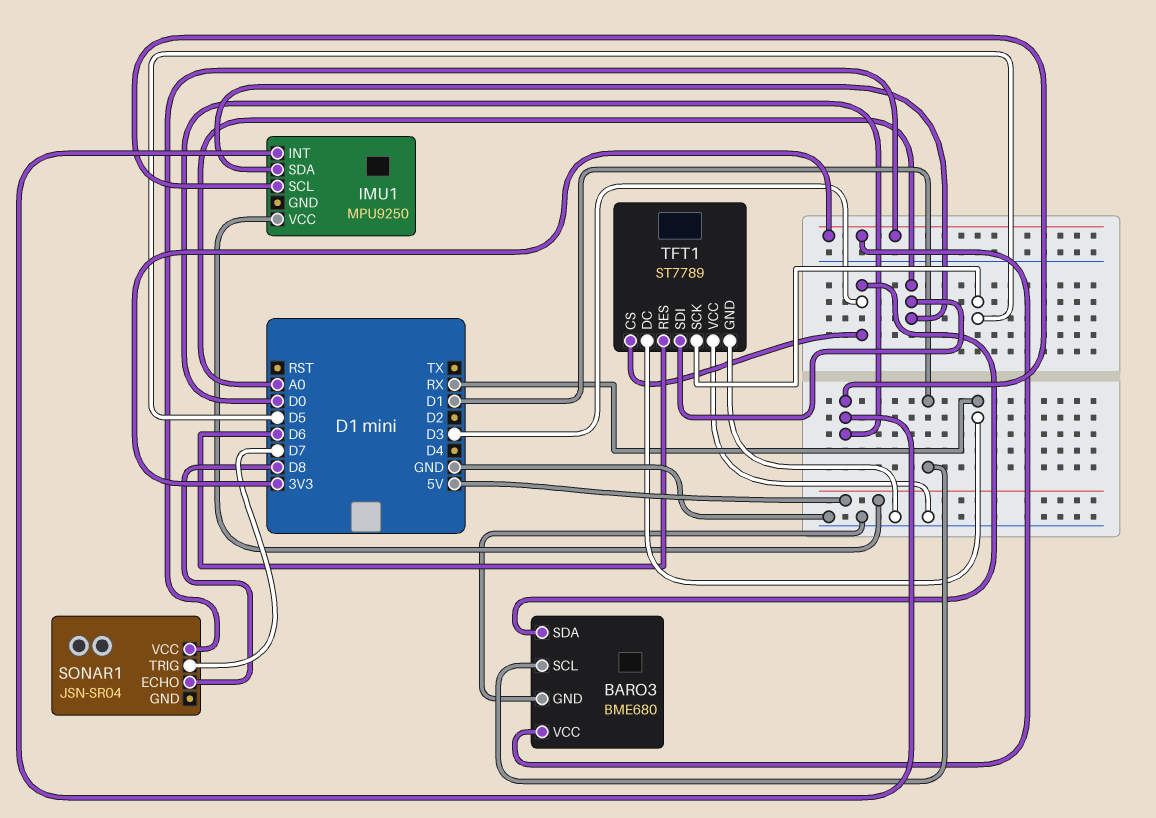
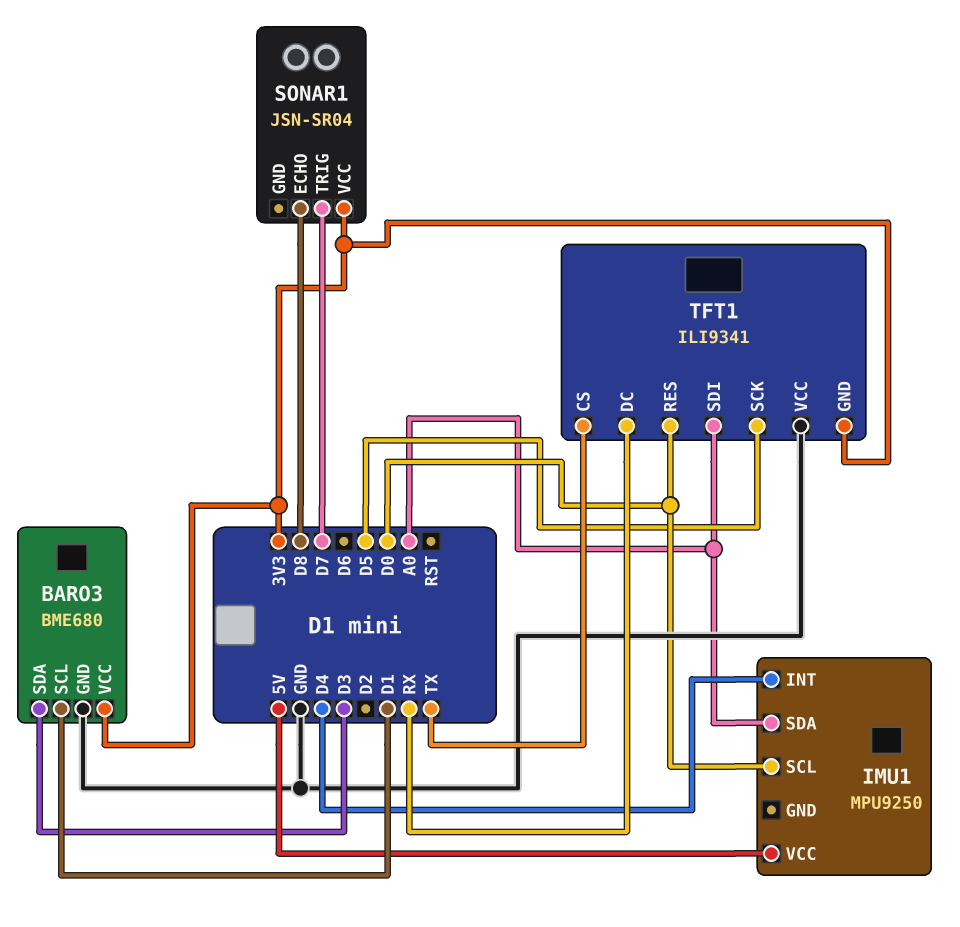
IMU1 pin INT: D0 -> D4
TFT1: ST7789 -> ILI9341
TFT1 pin CS: D3 -> TX
TFT1 pin GND: GND -> 3V3
TFT1 pin RES: D6 -> D0

